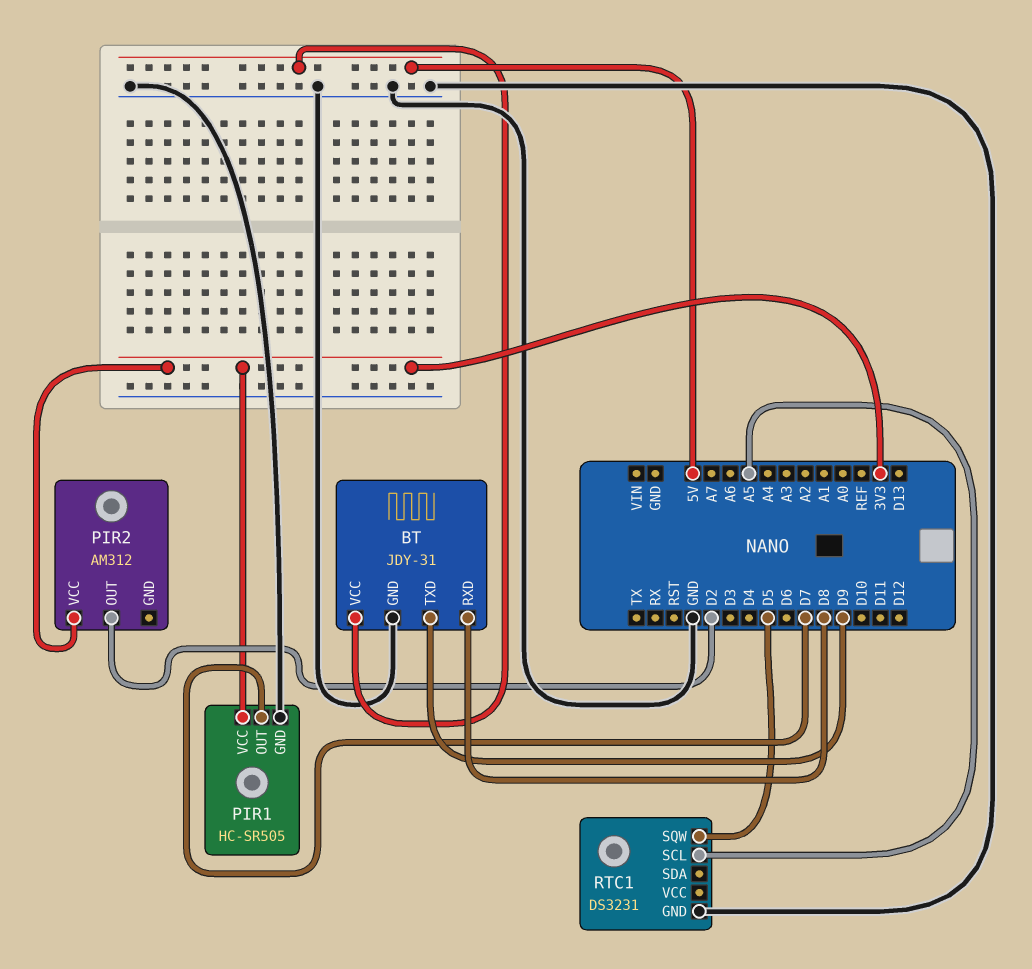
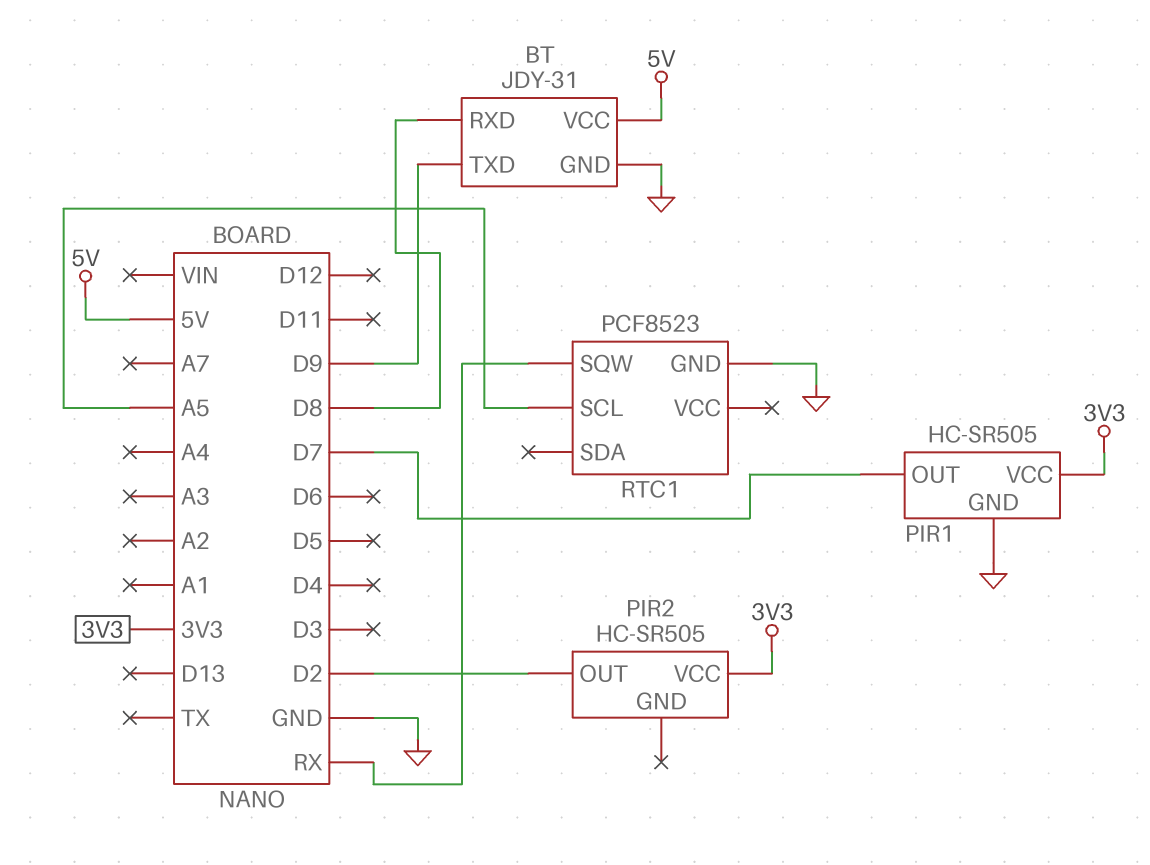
PIR2: AM312 -> HC-SR505
RTC1: DS3231 -> PCF8523
RTC1 pin SQW: D5 -> RX

